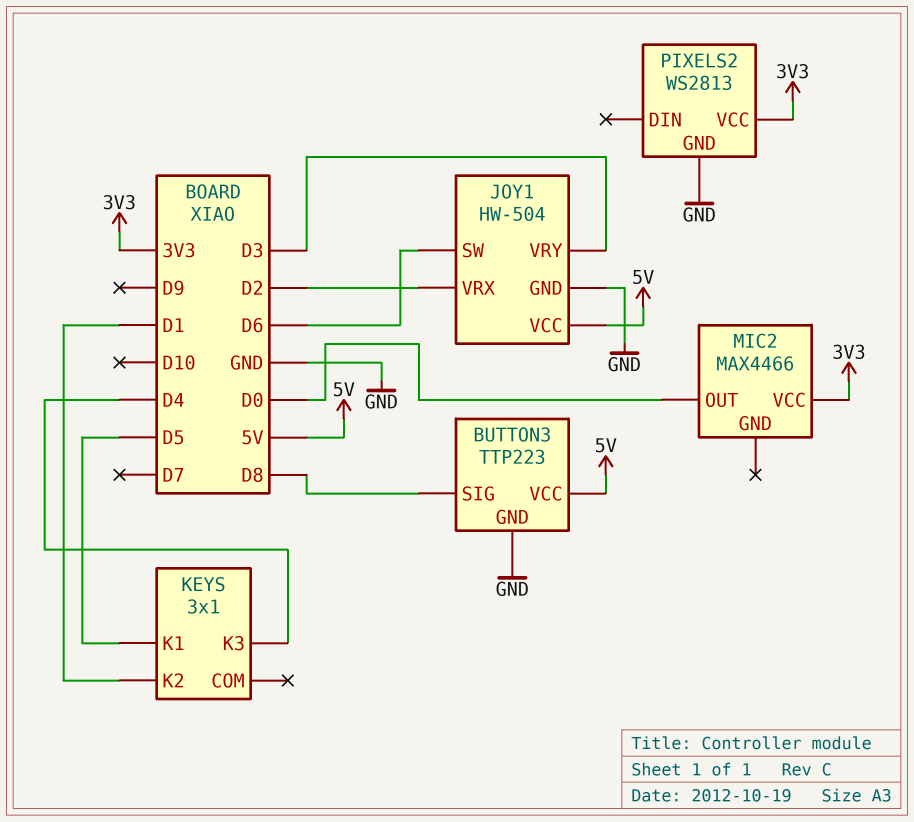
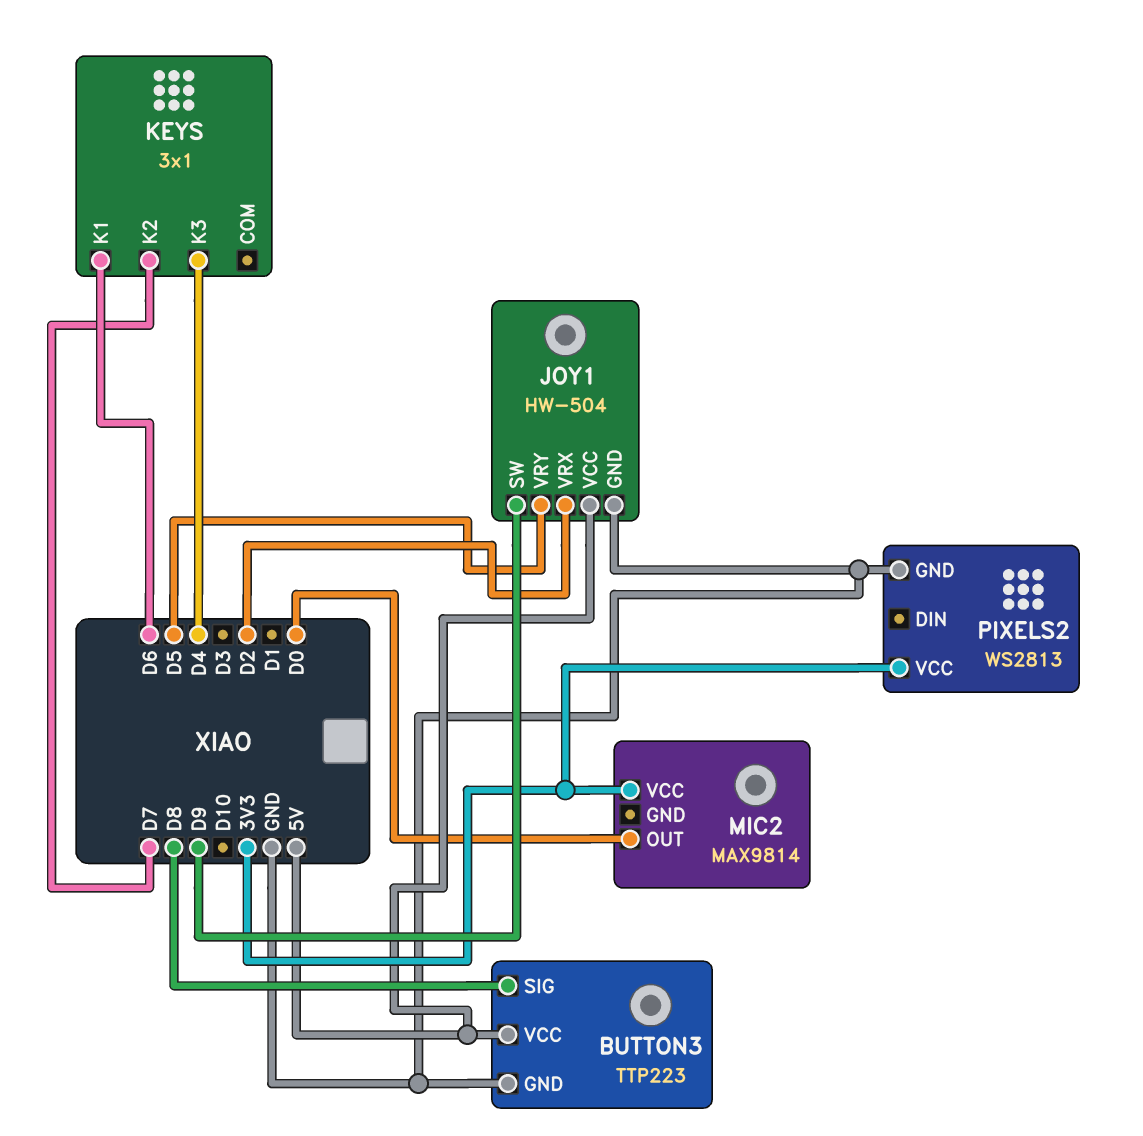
JOY1 pin SW: D6 -> D9
JOY1 pin VRY: D3 -> D5
KEYS pin K1: D5 -> D6
KEYS pin K2: D1 -> D7
MIC2: MAX4466 -> MAX9814

